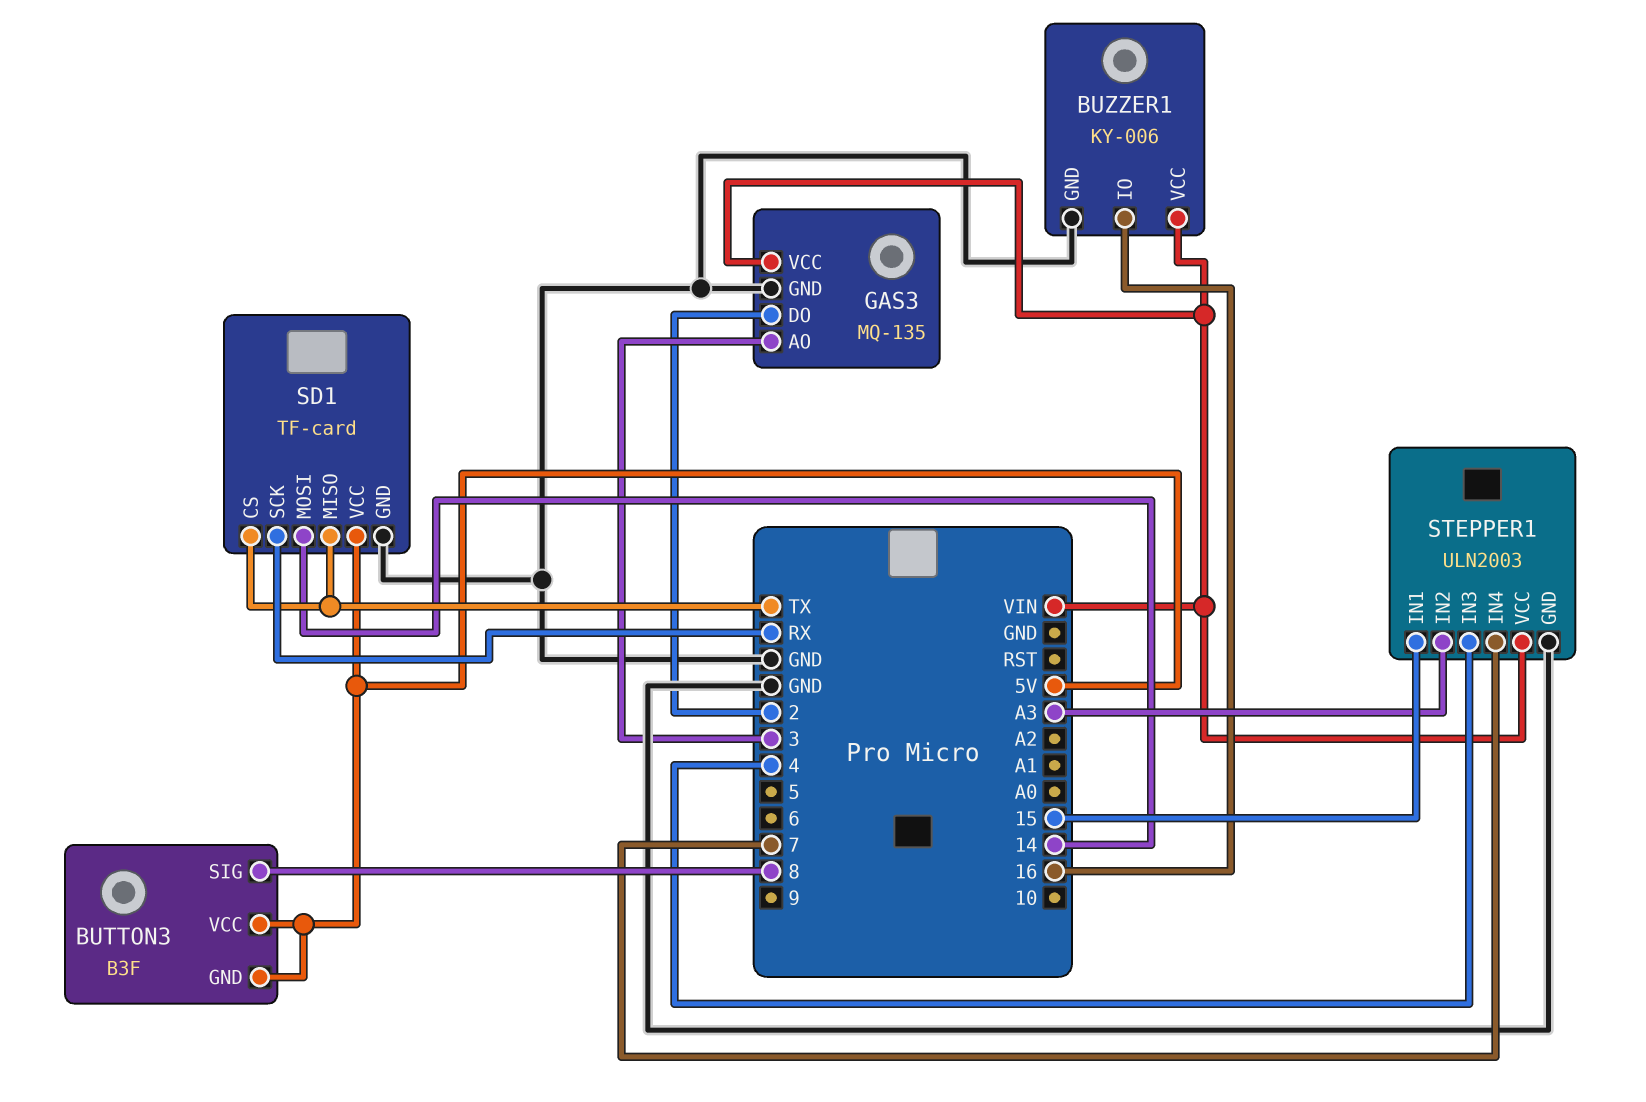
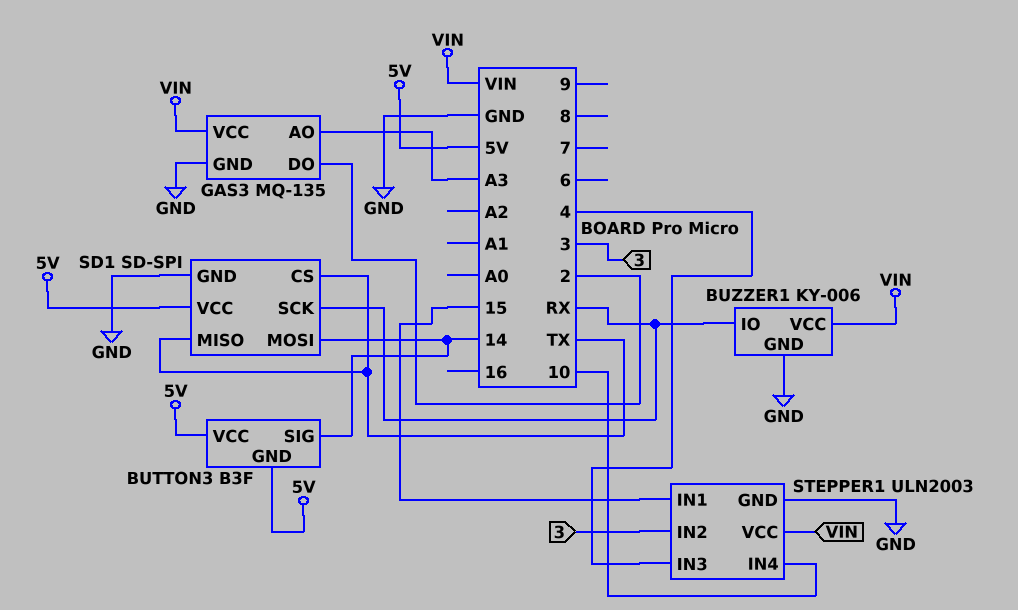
BUTTON3 pin SIG: 8 -> 14
BUZZER1 pin IO: 16 -> RX
GAS3 pin AO: 3 -> A3
SD1: TF-card -> SD-SPI
STEPPER1 pin IN2: A3 -> 3
STEPPER1 pin IN4: 7 -> 10

